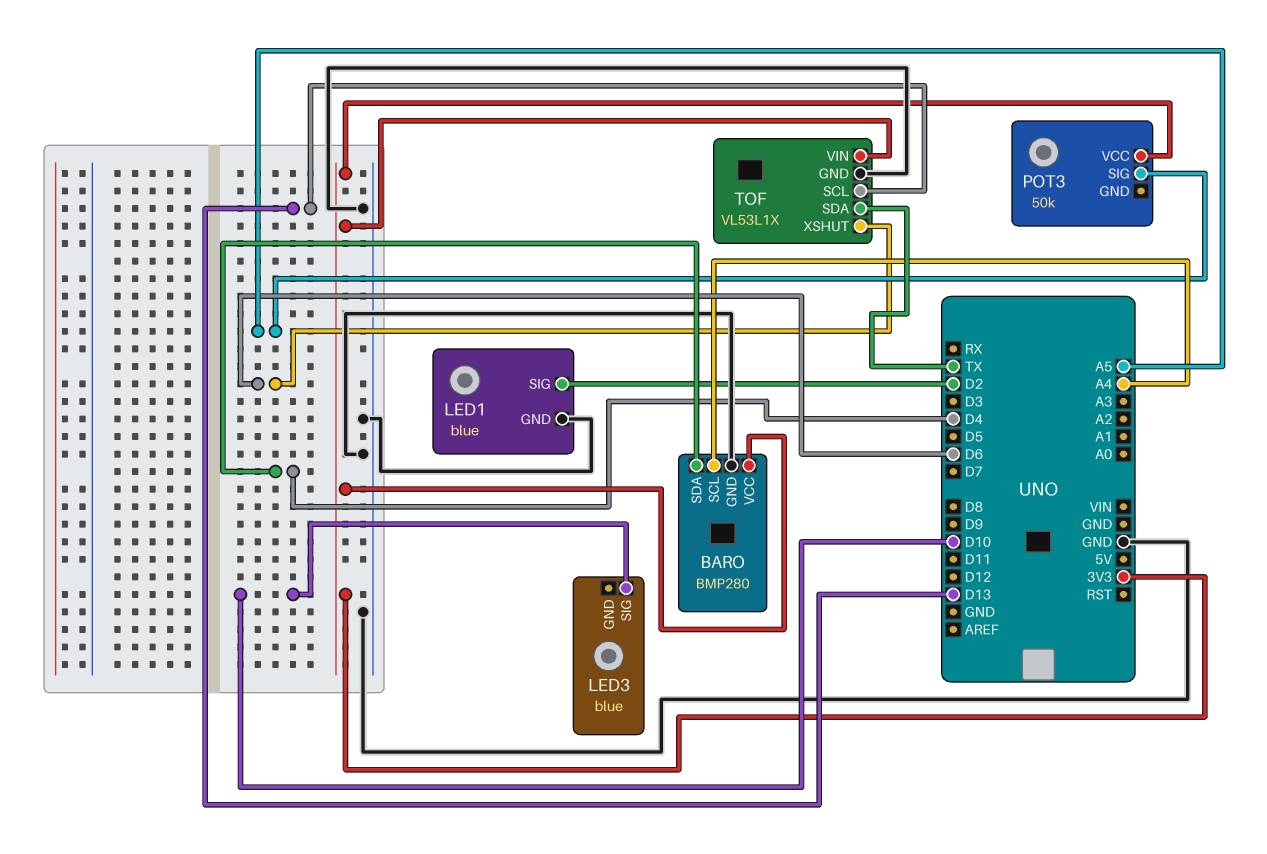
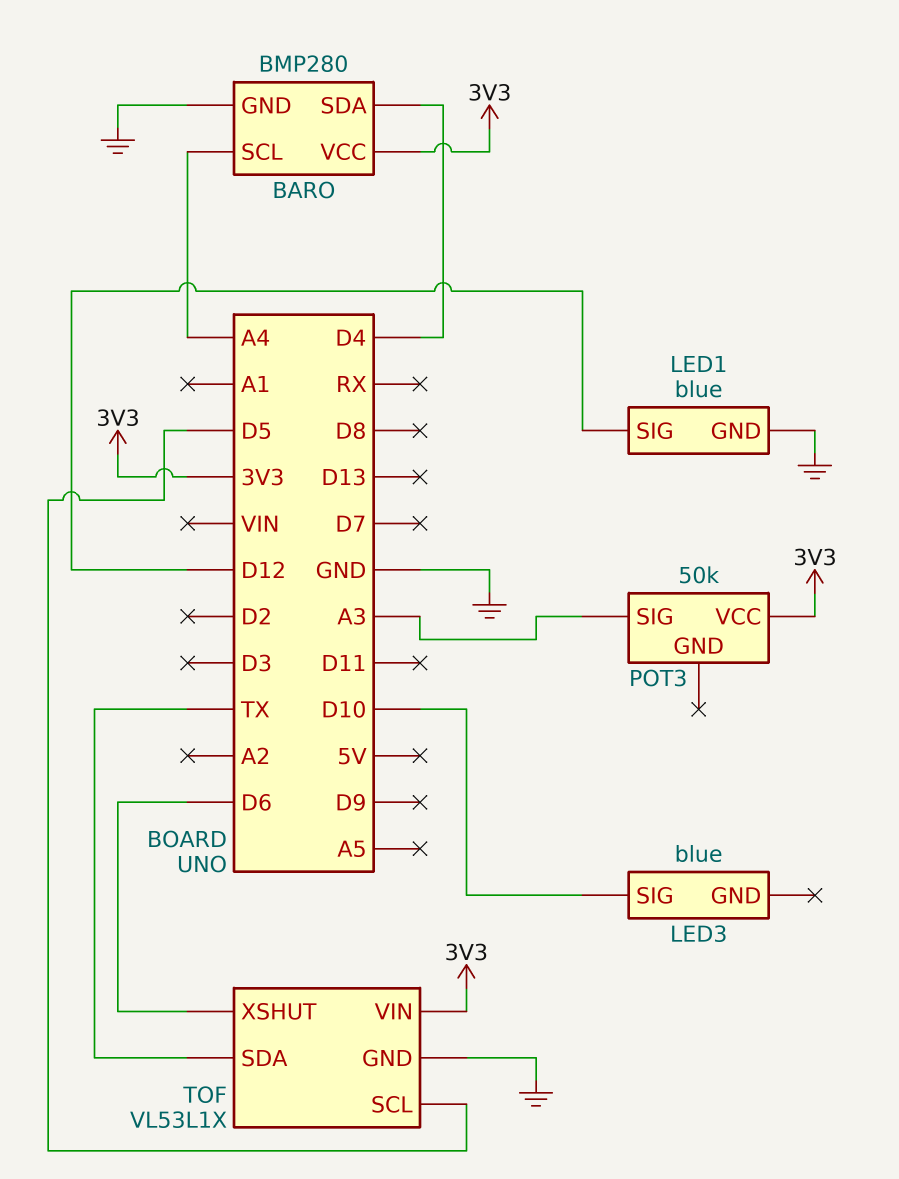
LED1 pin SIG: D2 -> D12
POT3 pin SIG: A5 -> A3
TOF pin SCL: D13 -> D5

